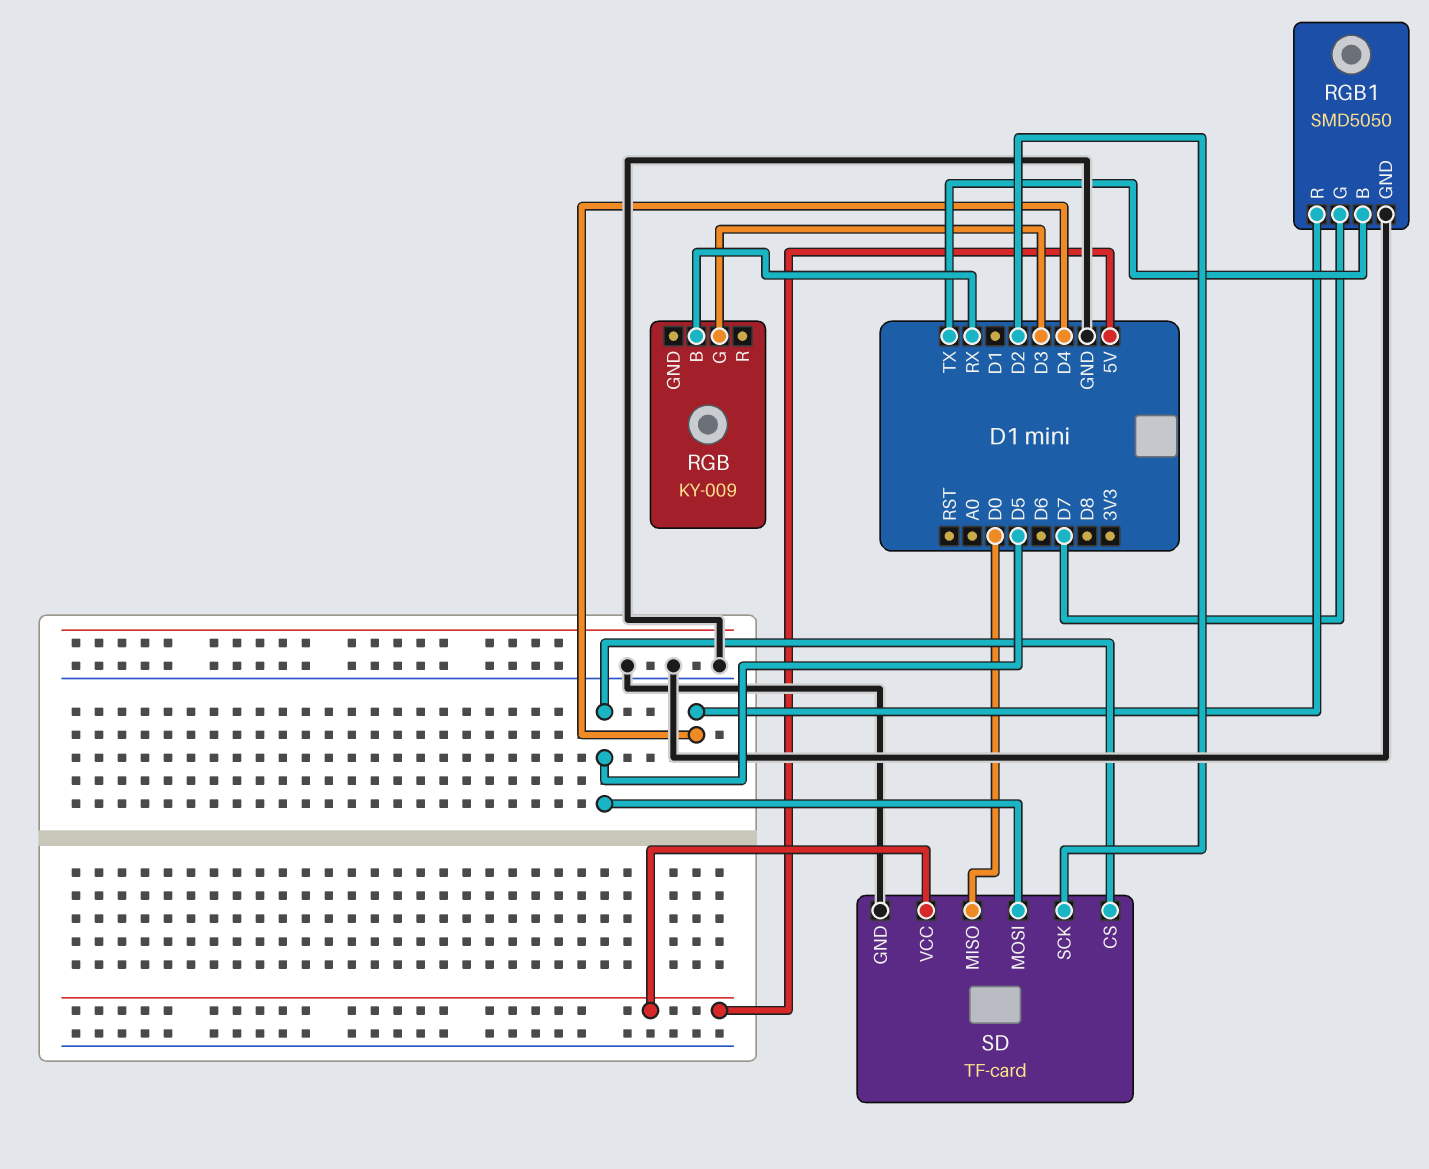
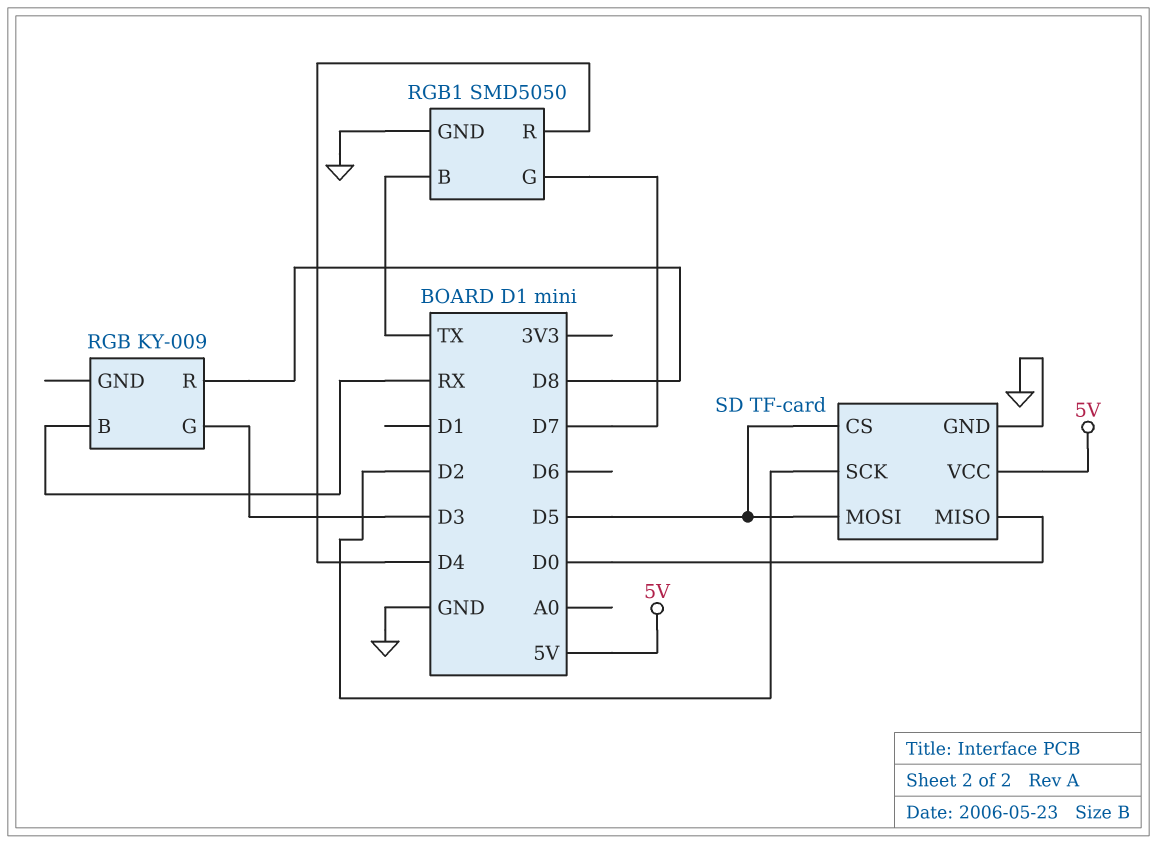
RGB pin R: none -> D8

